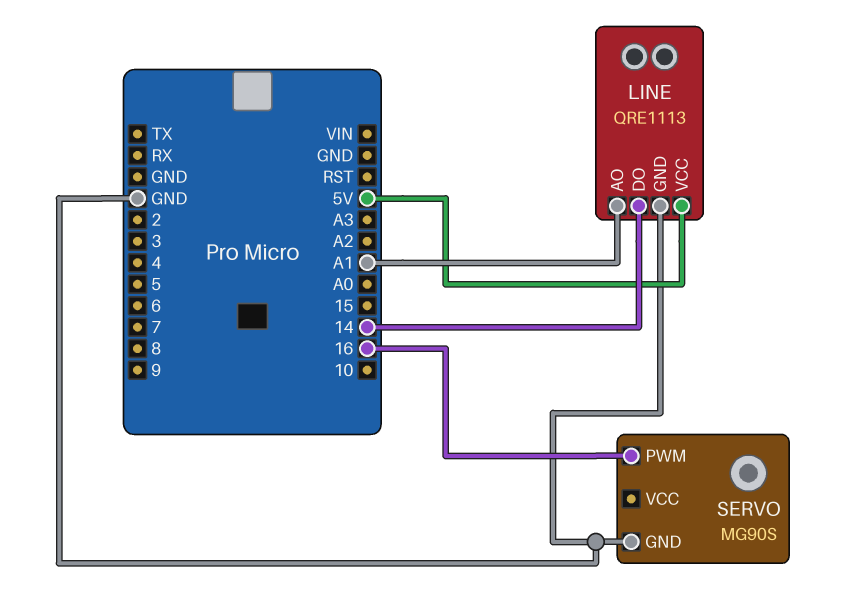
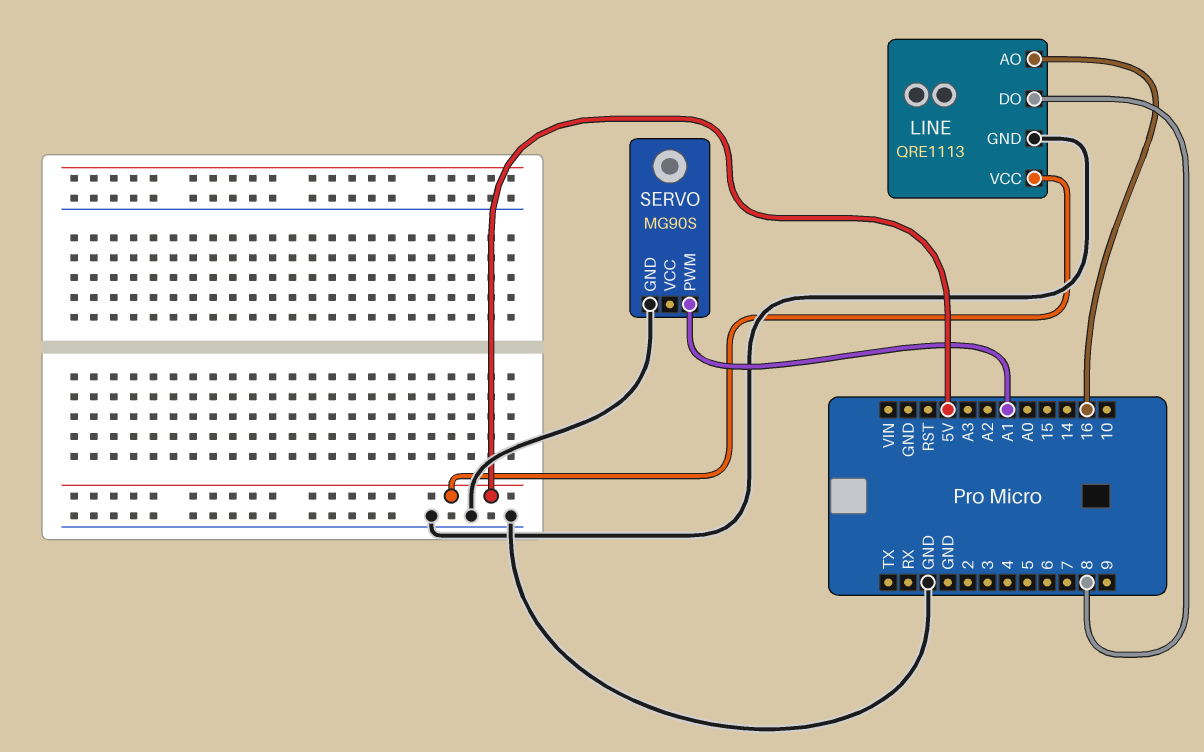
LINE pin AO: A1 -> 16
LINE pin DO: 14 -> 8
SERVO pin PWM: 16 -> A1

